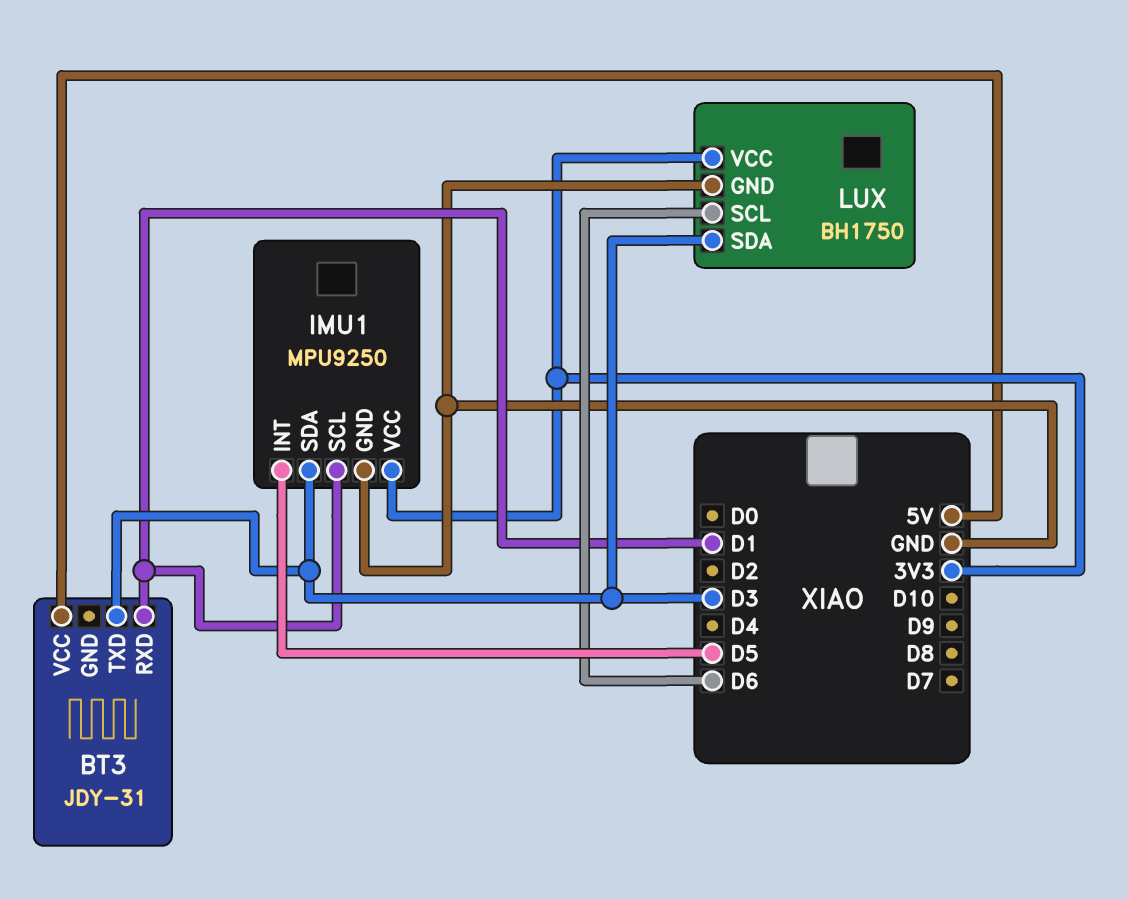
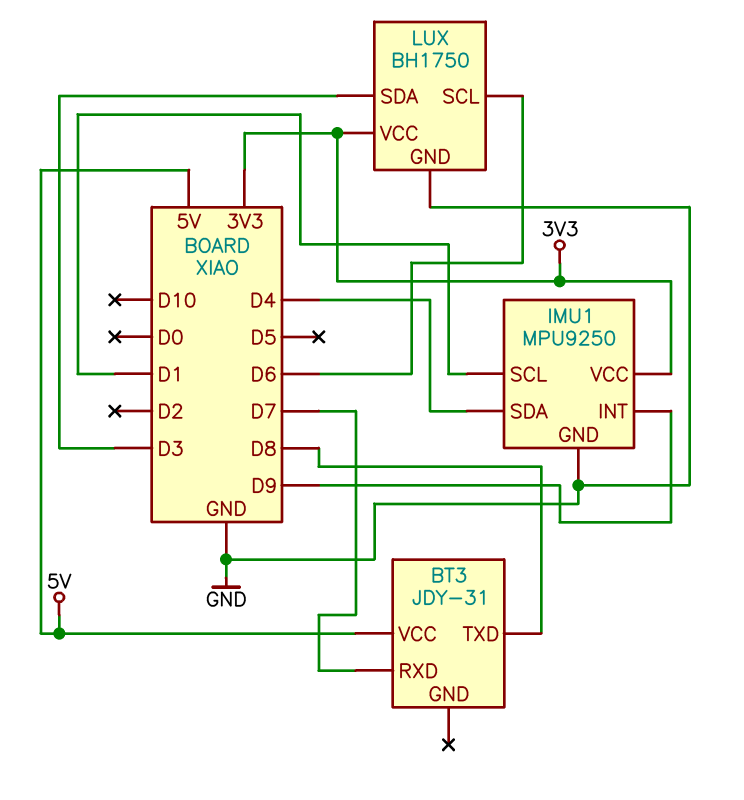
BT3 pin RXD: D1 -> D7
BT3 pin TXD: D3 -> D8
IMU1 pin INT: D5 -> D9
IMU1 pin SDA: D3 -> D4

